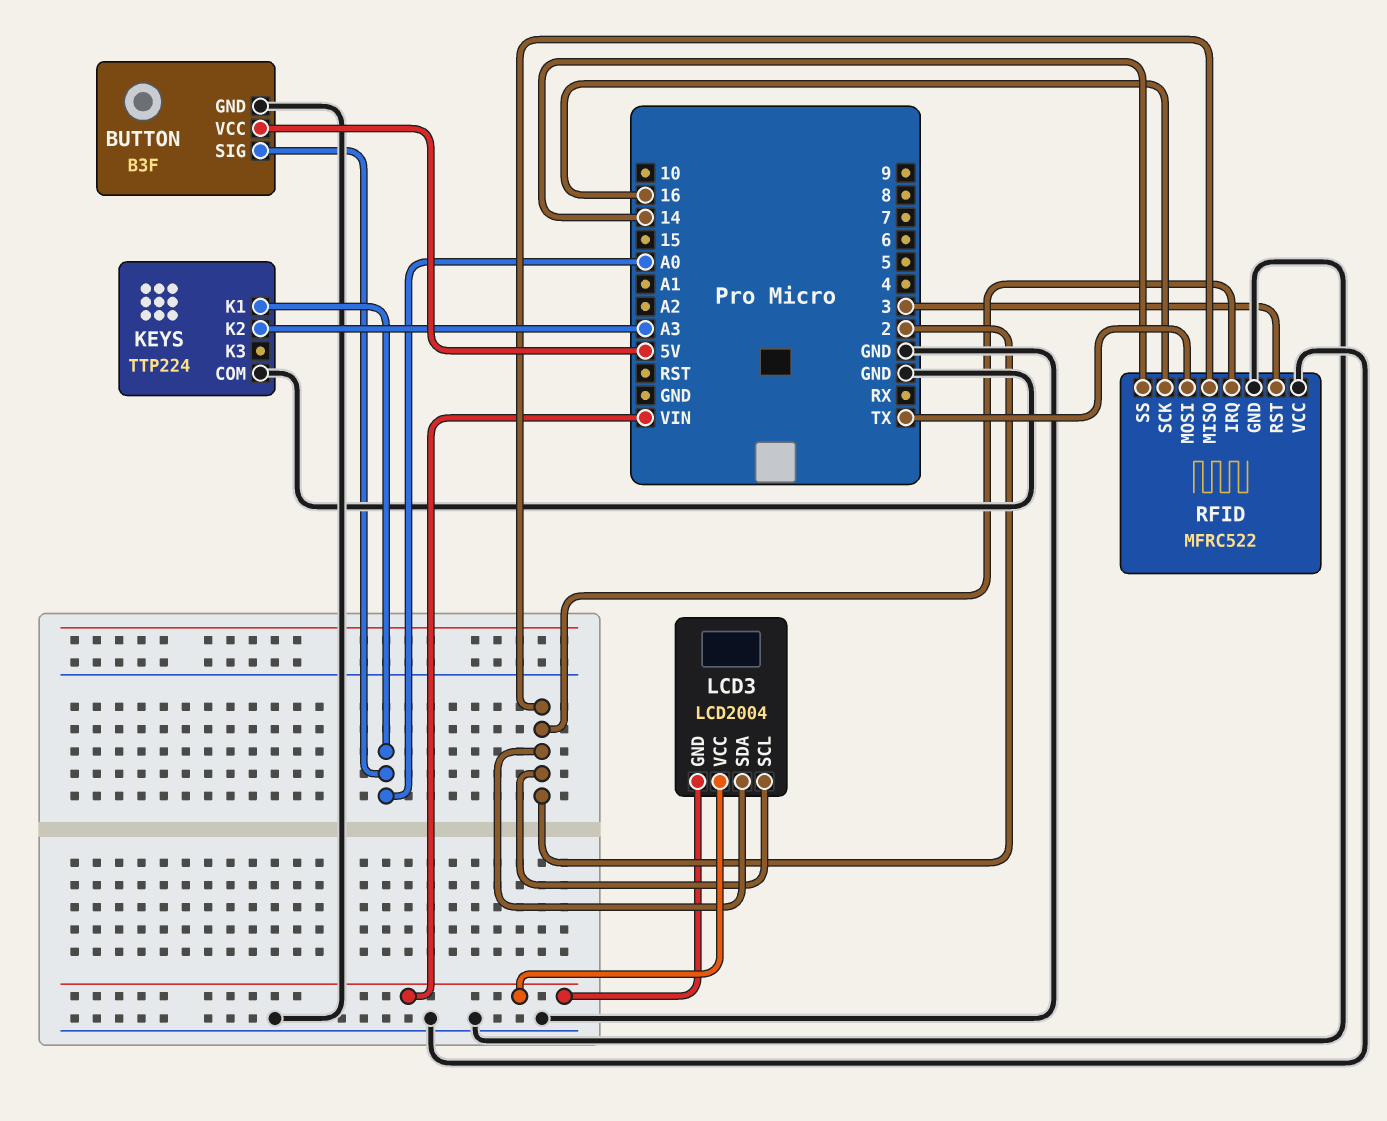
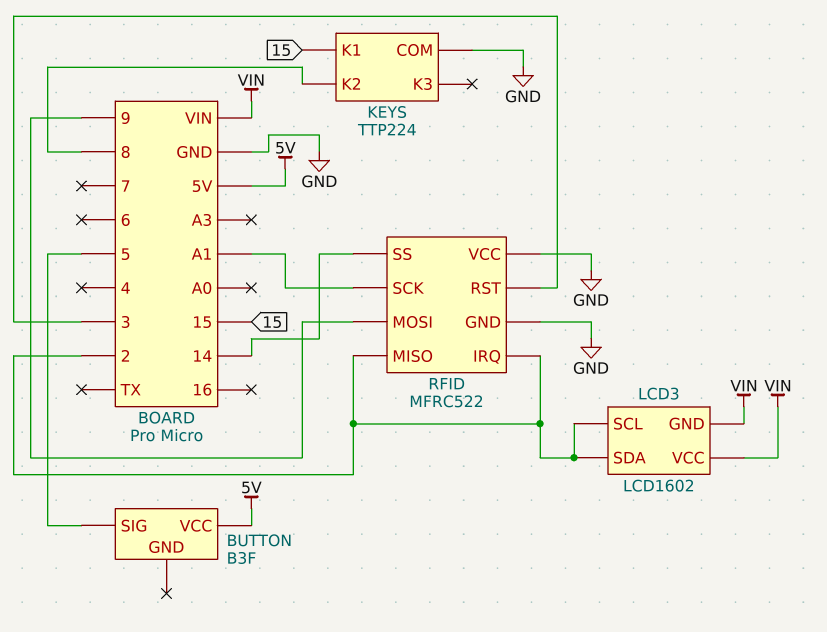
BUTTON pin GND: GND -> none
BUTTON pin SIG: A0 -> 5
KEYS pin K1: A0 -> 15
KEYS pin K2: A3 -> 8
LCD3: LCD2004 -> LCD1602
RFID pin MOSI: TX -> 9
RFID pin SCK: 16 -> A1

